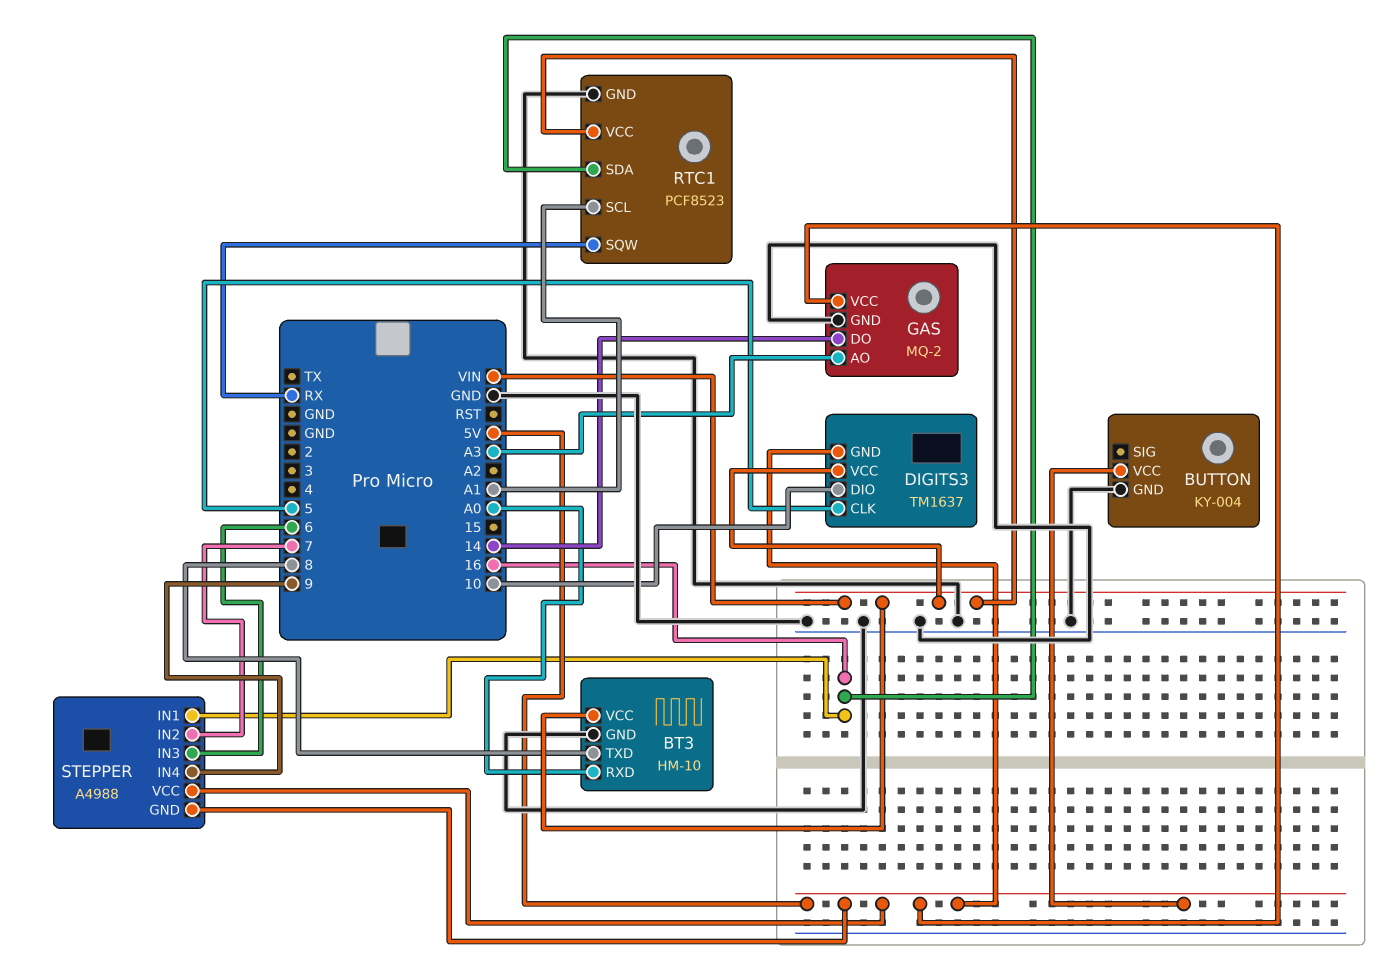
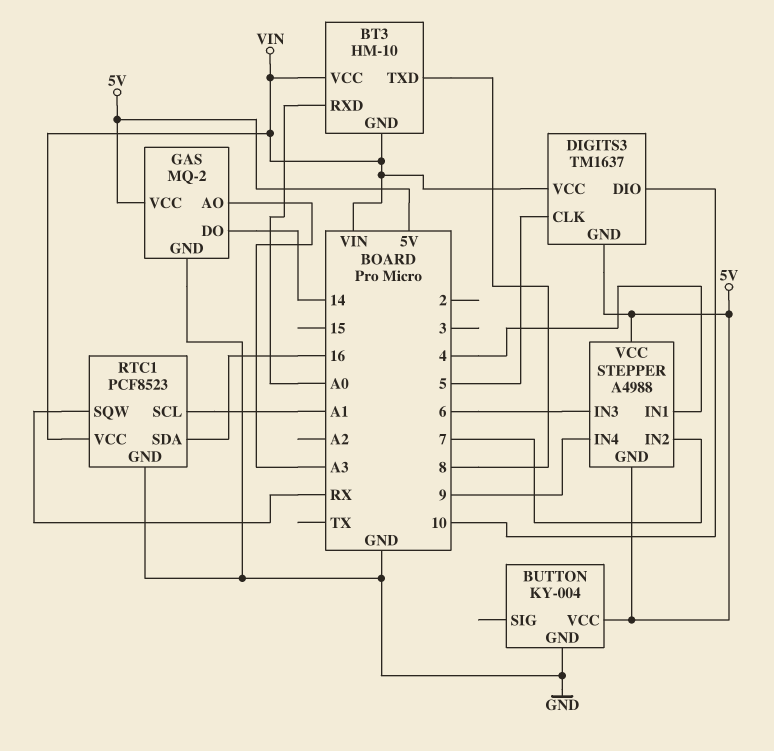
BT3 pin GND: GND -> VIN
STEPPER pin IN1: 16 -> 4

